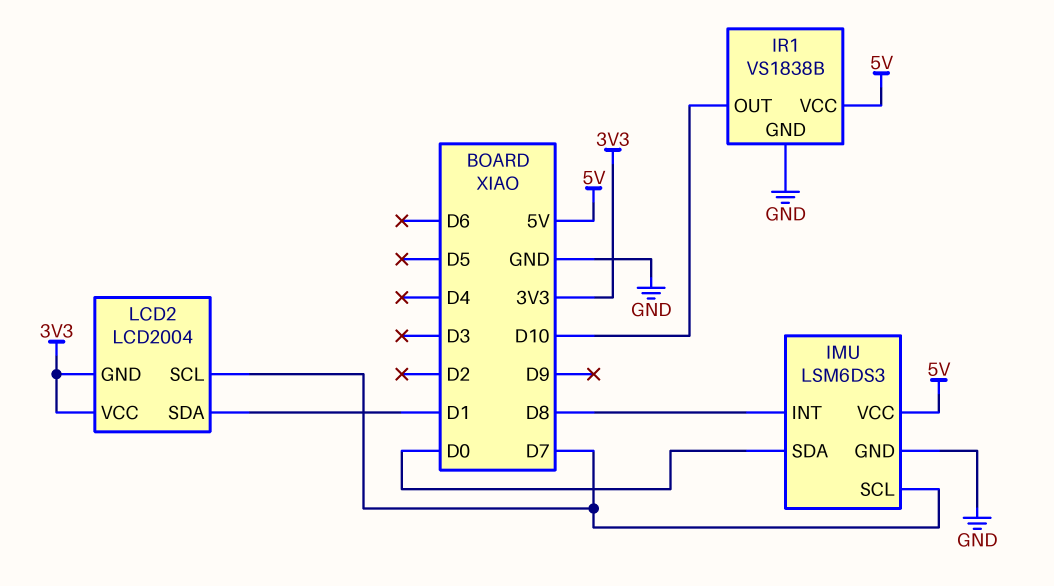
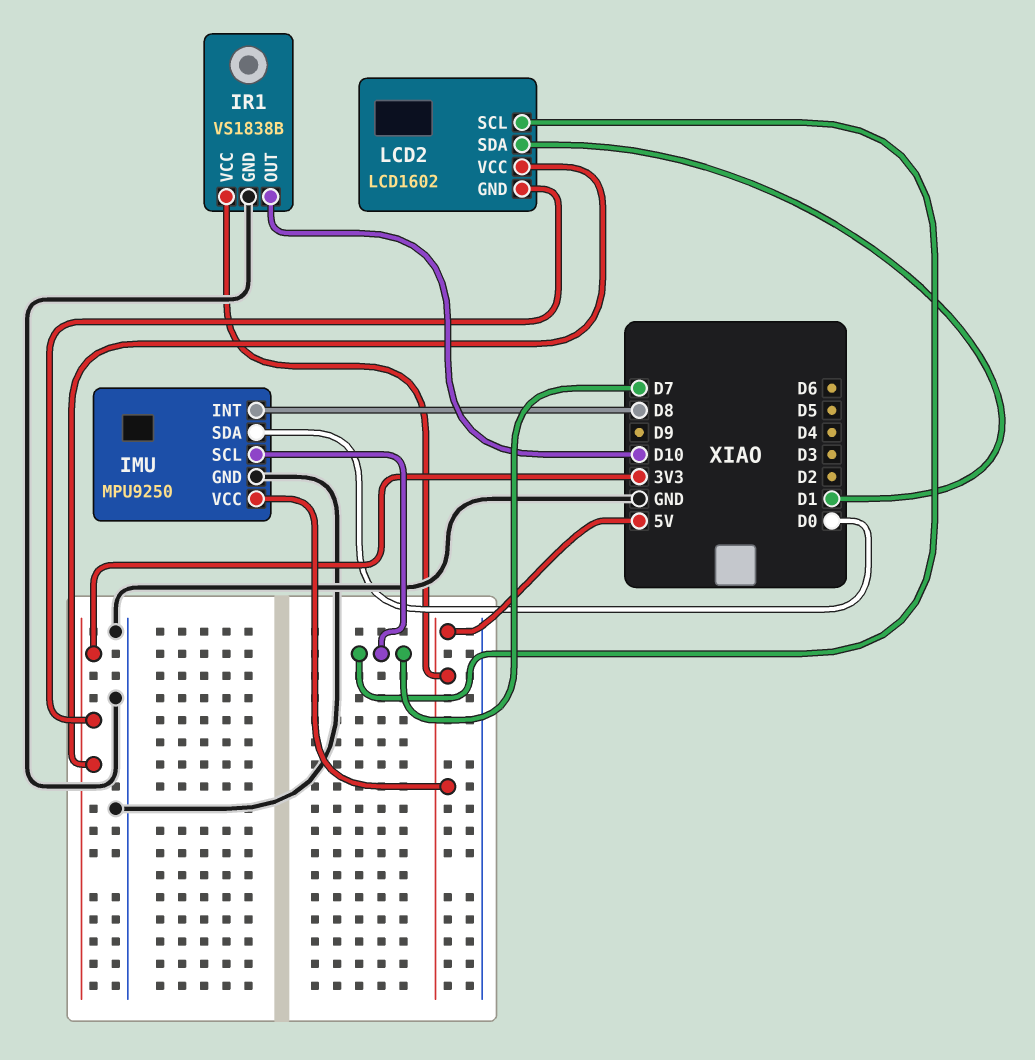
IMU: LSM6DS3 -> MPU9250
LCD2: LCD2004 -> LCD1602

